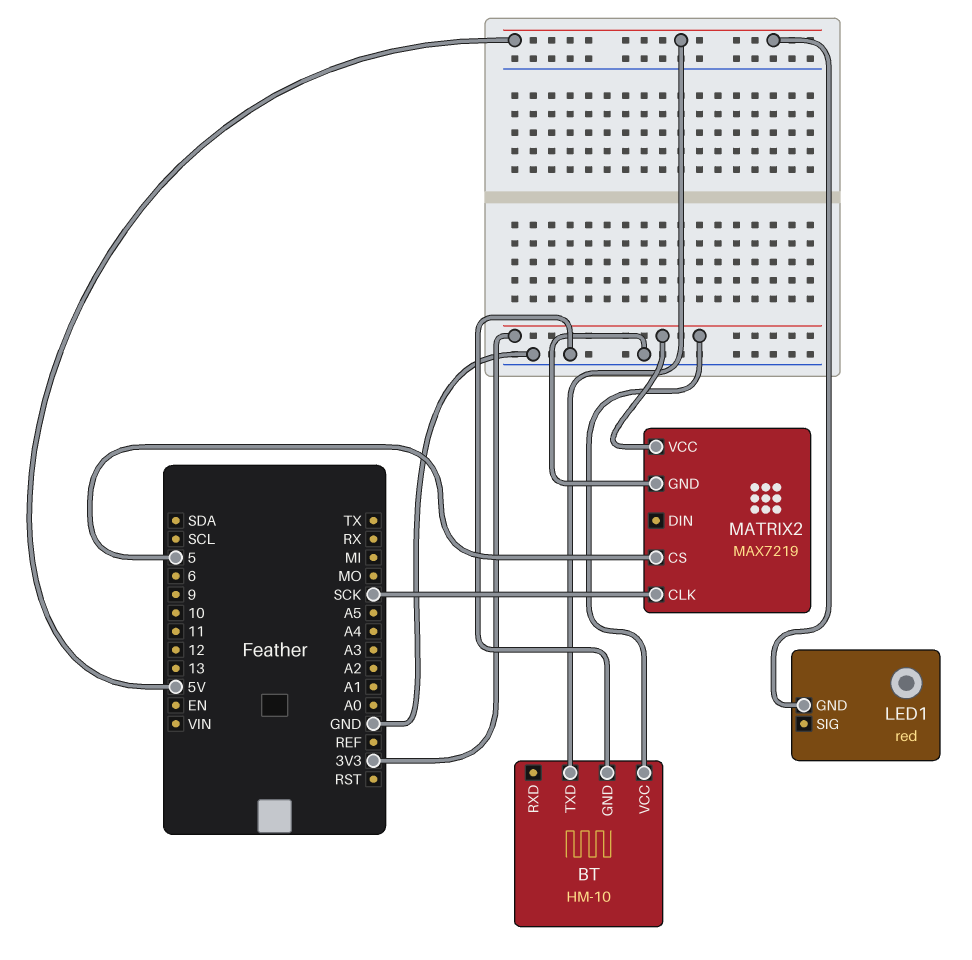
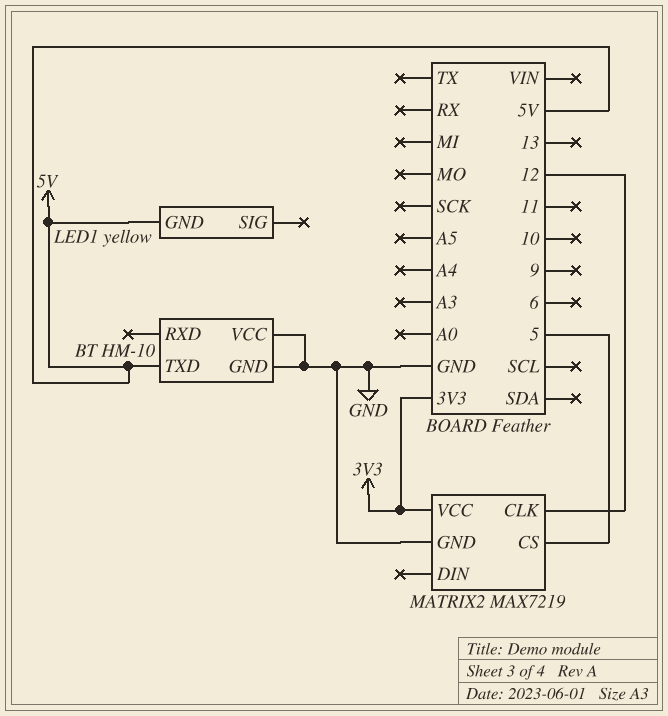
BT pin VCC: 3V3 -> GND
LED1: red -> yellow
MATRIX2 pin CLK: SCK -> 12

